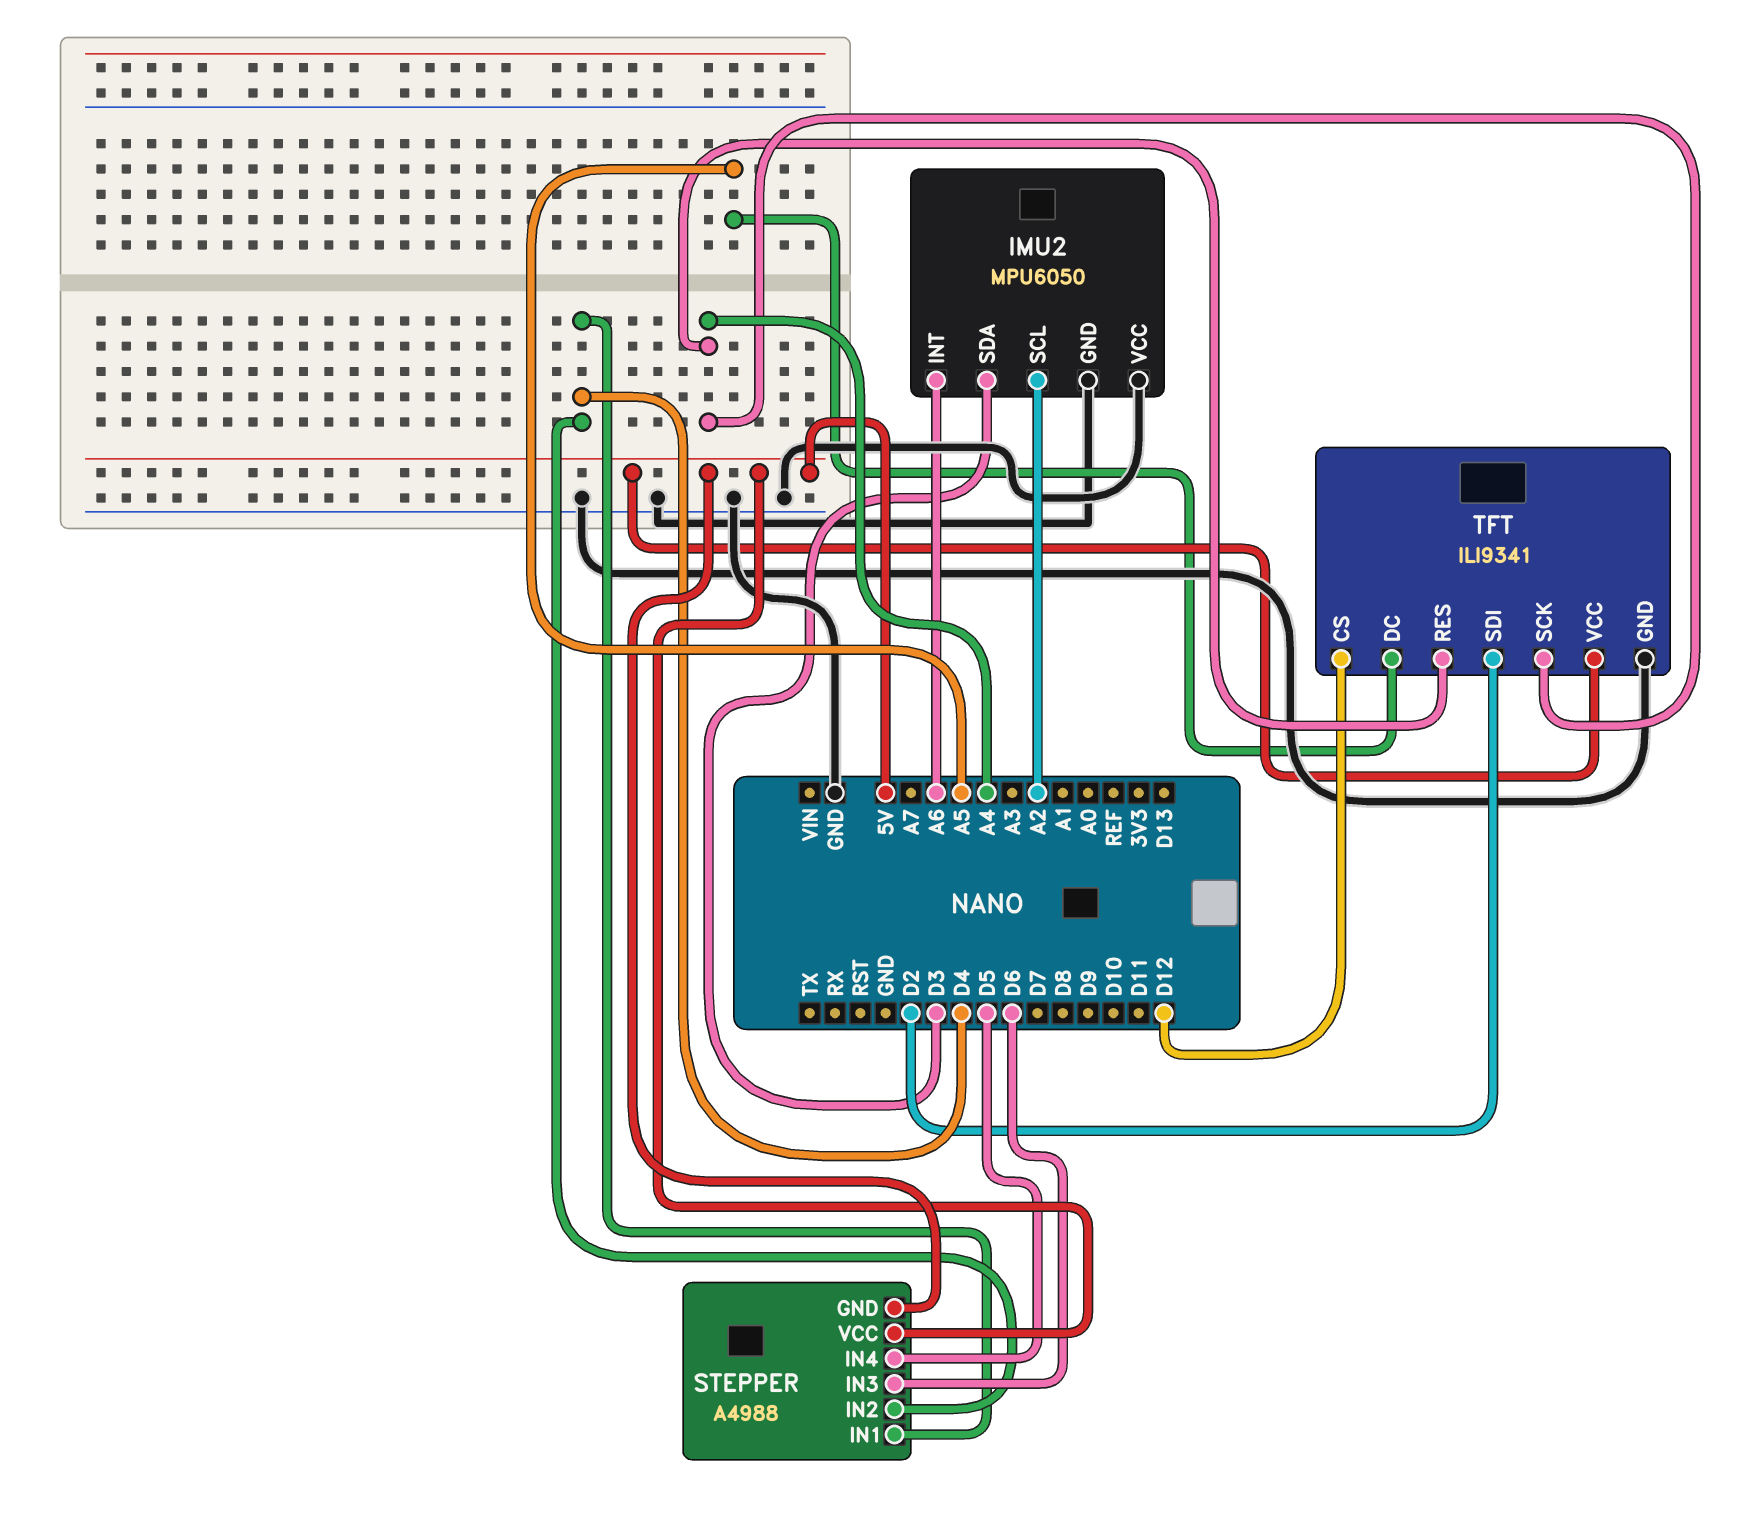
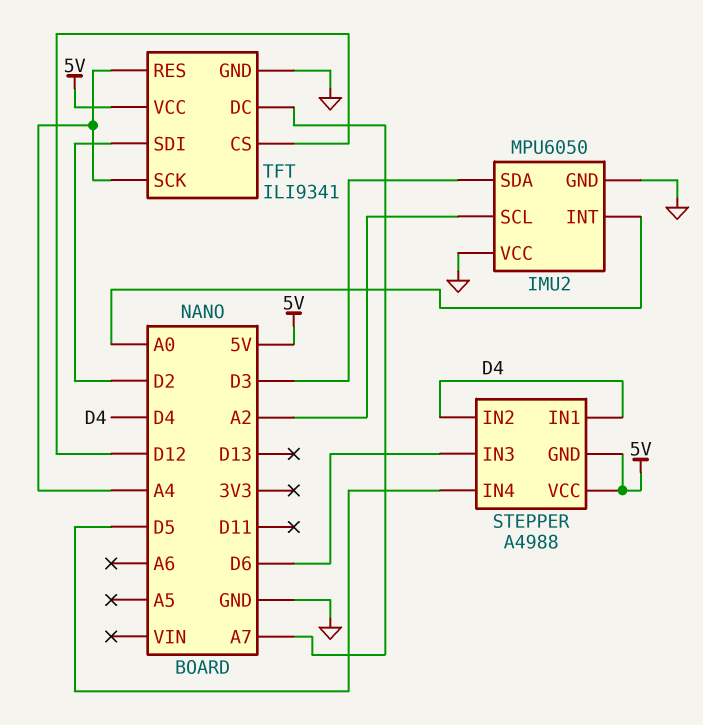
IMU2 pin INT: A6 -> A0
TFT pin DC: A5 -> A7

